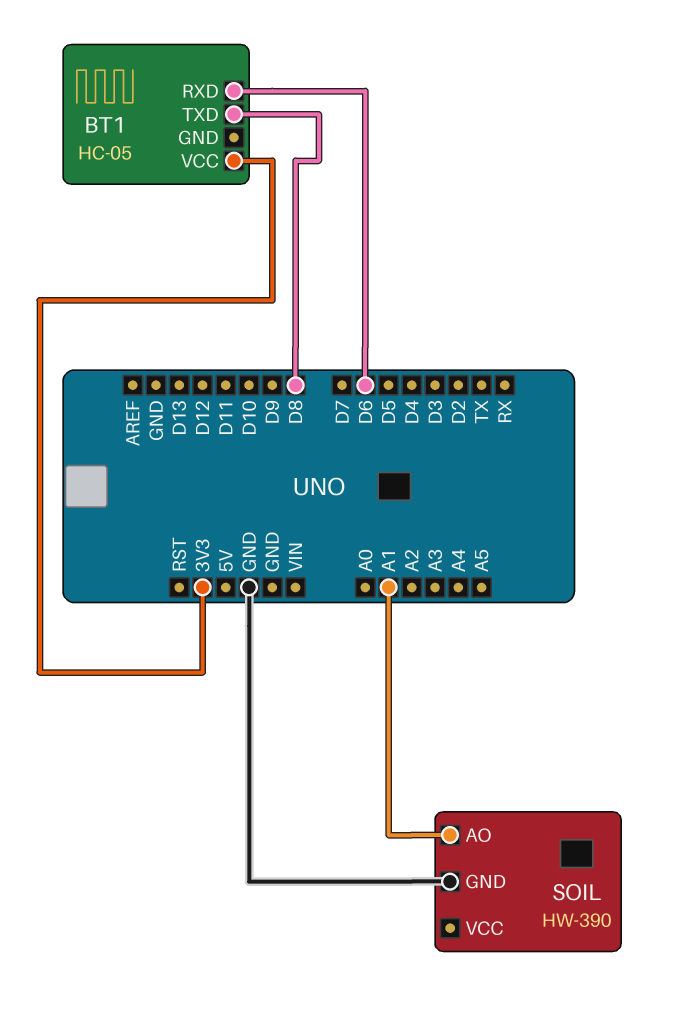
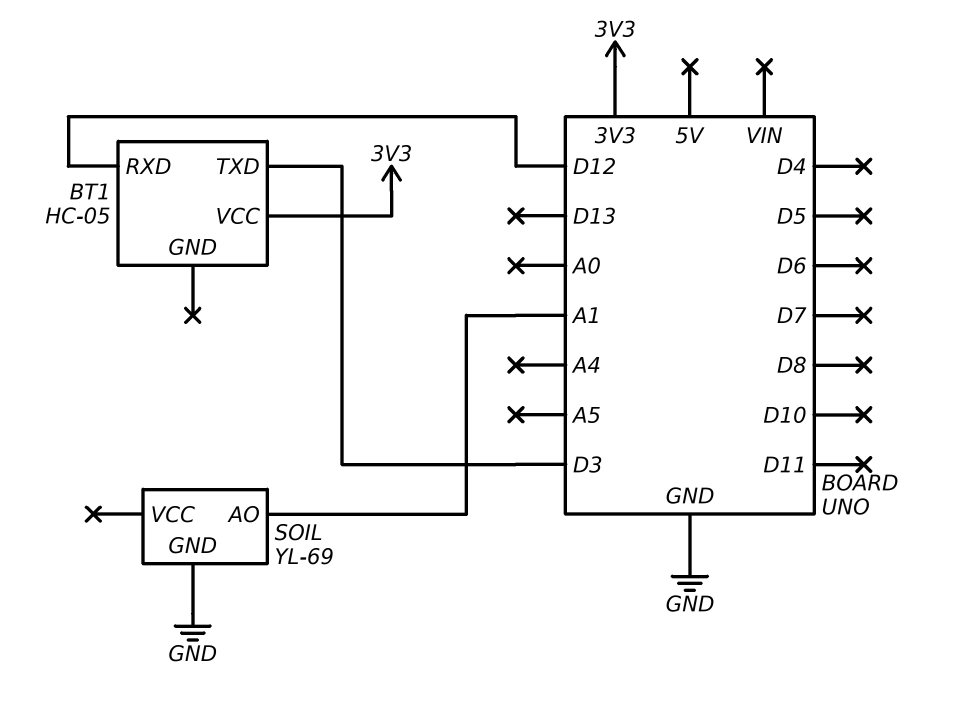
BT1 pin RXD: D6 -> D12
BT1 pin TXD: D8 -> D3
SOIL: HW-390 -> YL-69

